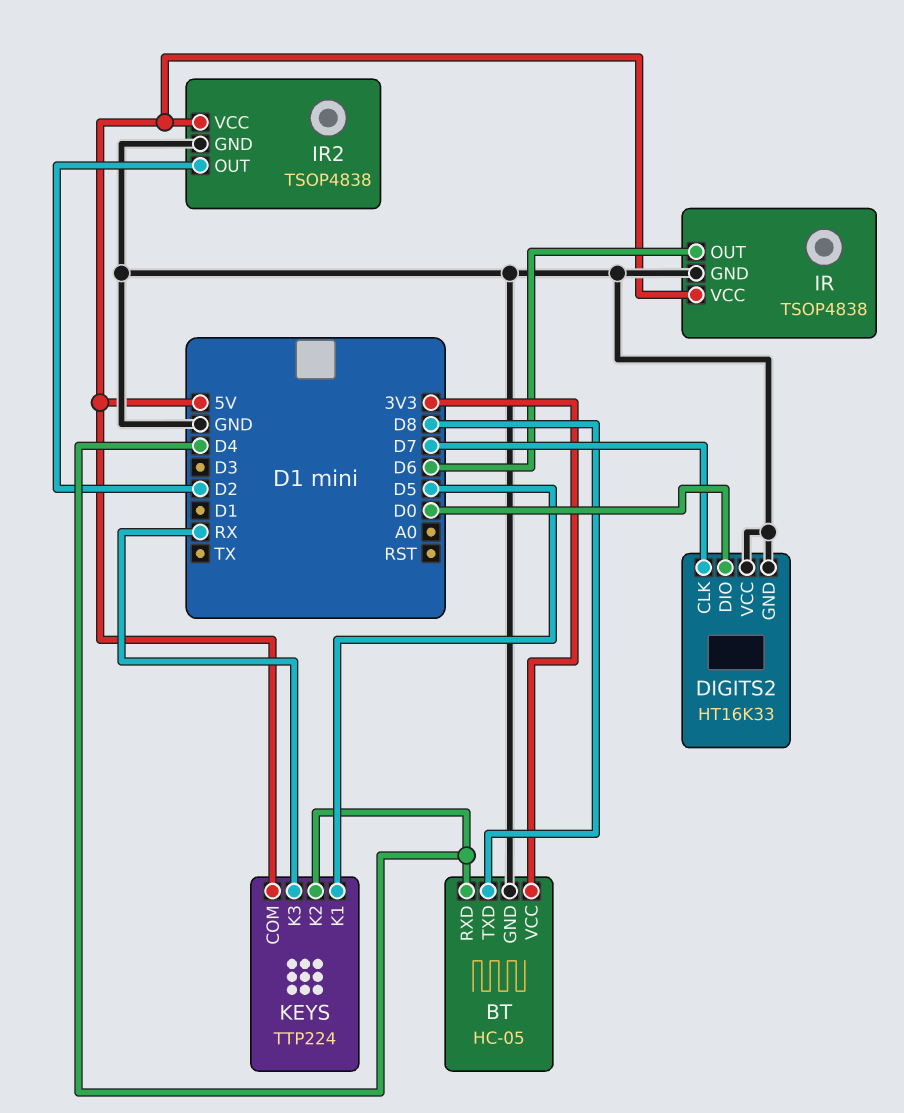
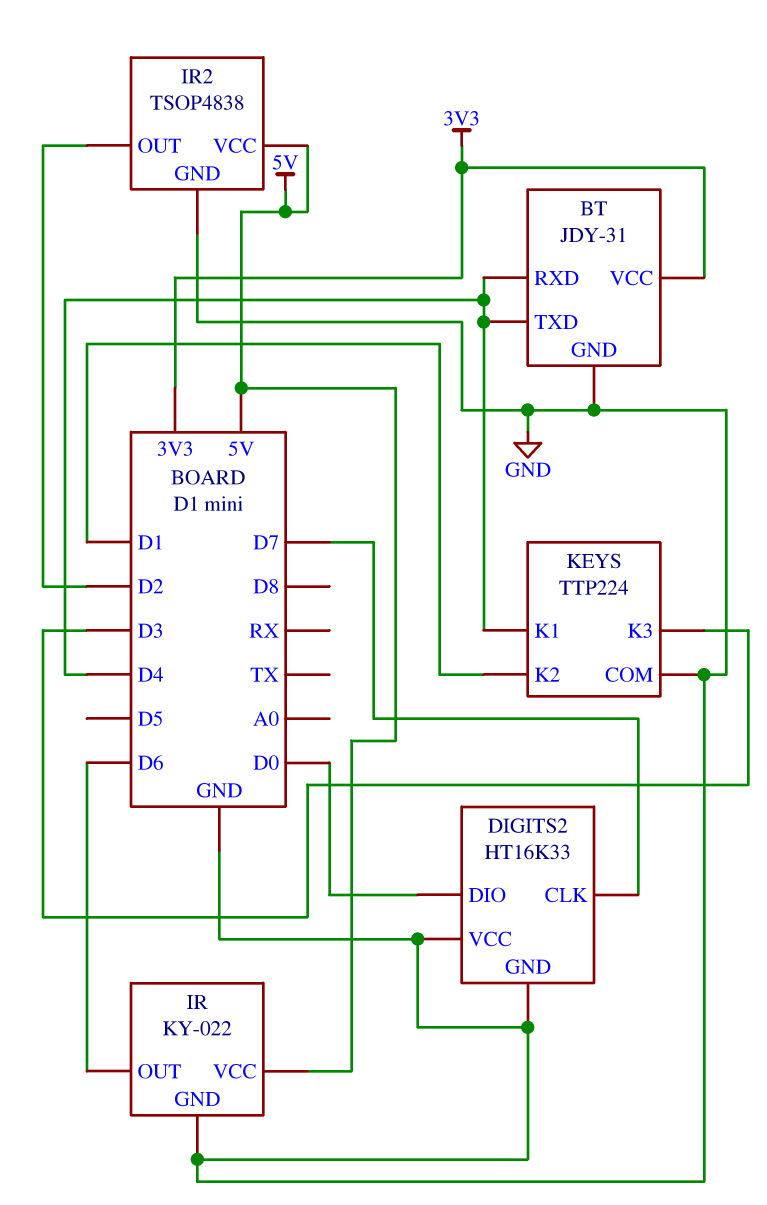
BT: HC-05 -> JDY-31
BT pin TXD: D8 -> D4
IR: TSOP4838 -> KY-022
KEYS pin COM: 5V -> GND
KEYS pin K1: D5 -> D4
KEYS pin K2: D4 -> D1
KEYS pin K3: RX -> D3

